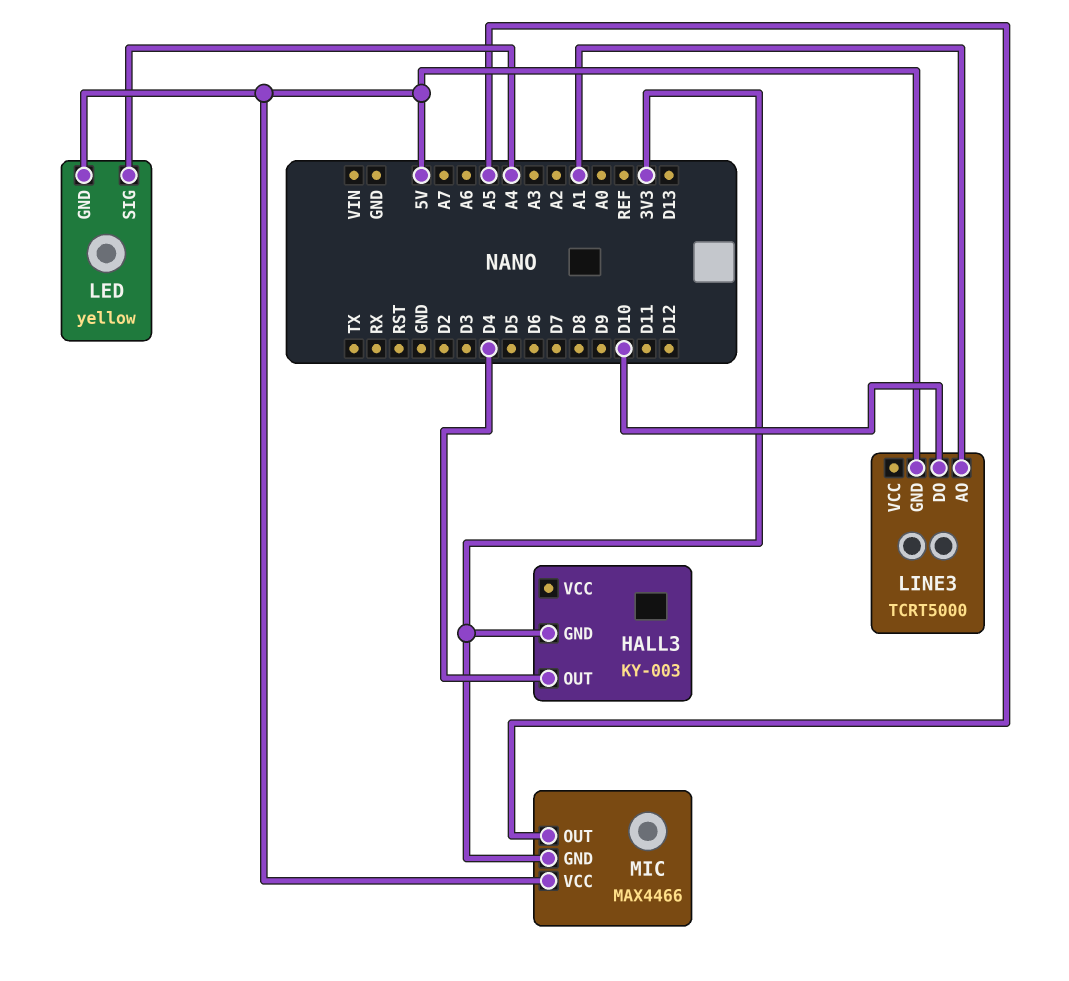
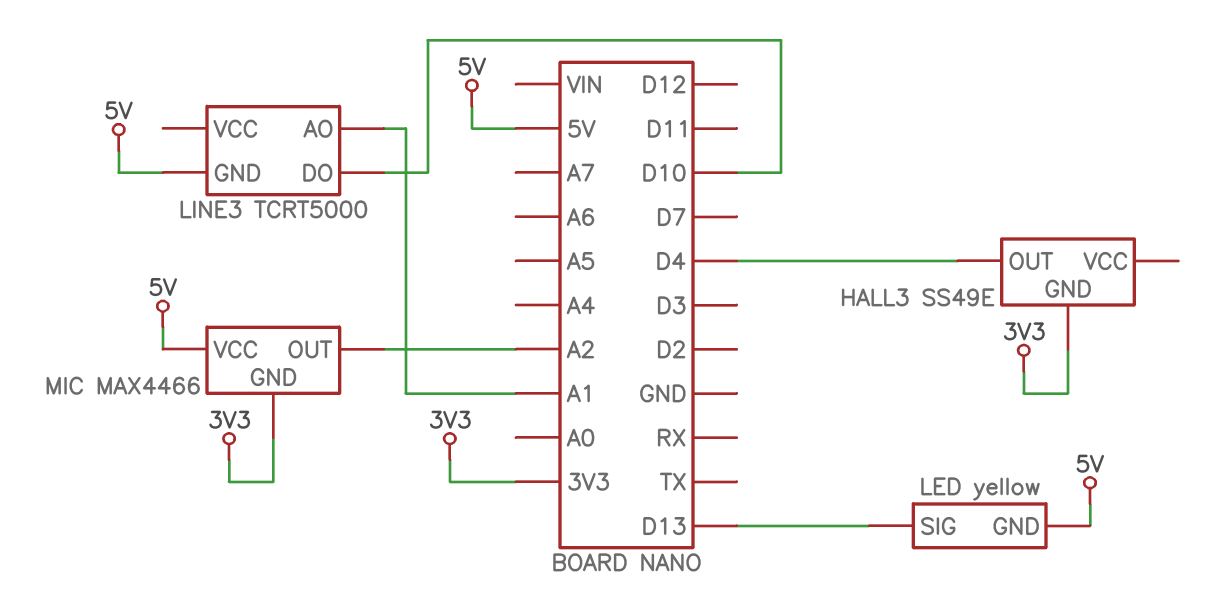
HALL3: KY-003 -> SS49E
LED pin SIG: A4 -> D13
MIC pin OUT: A5 -> A2

